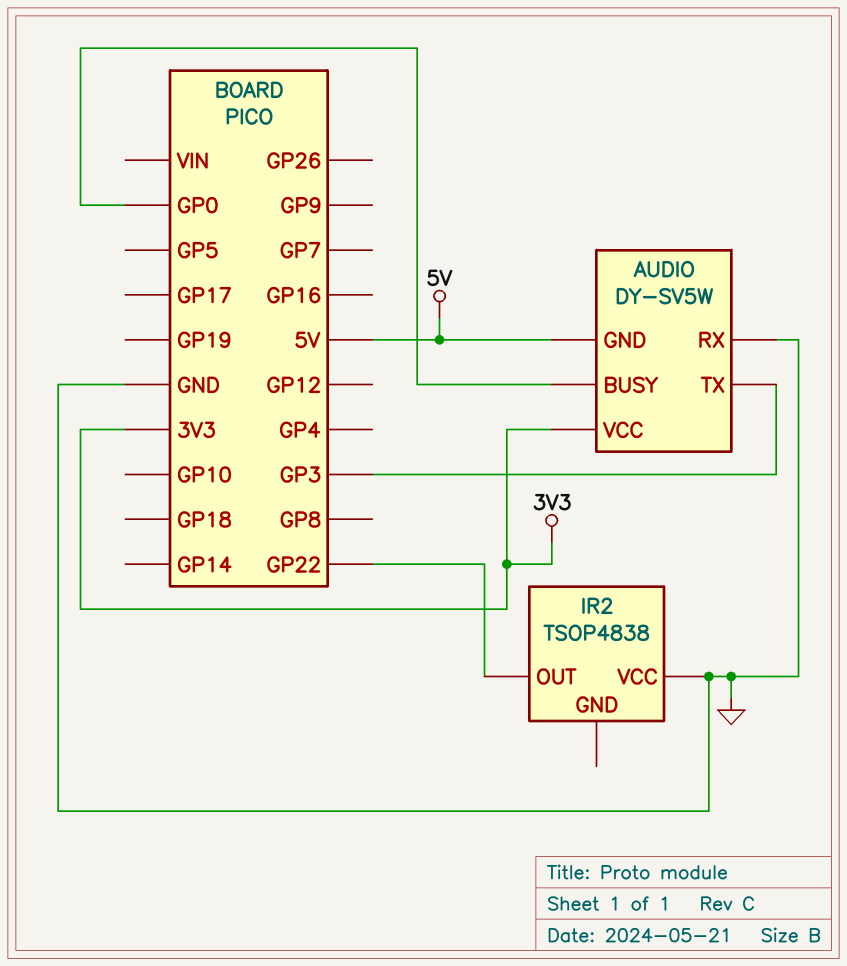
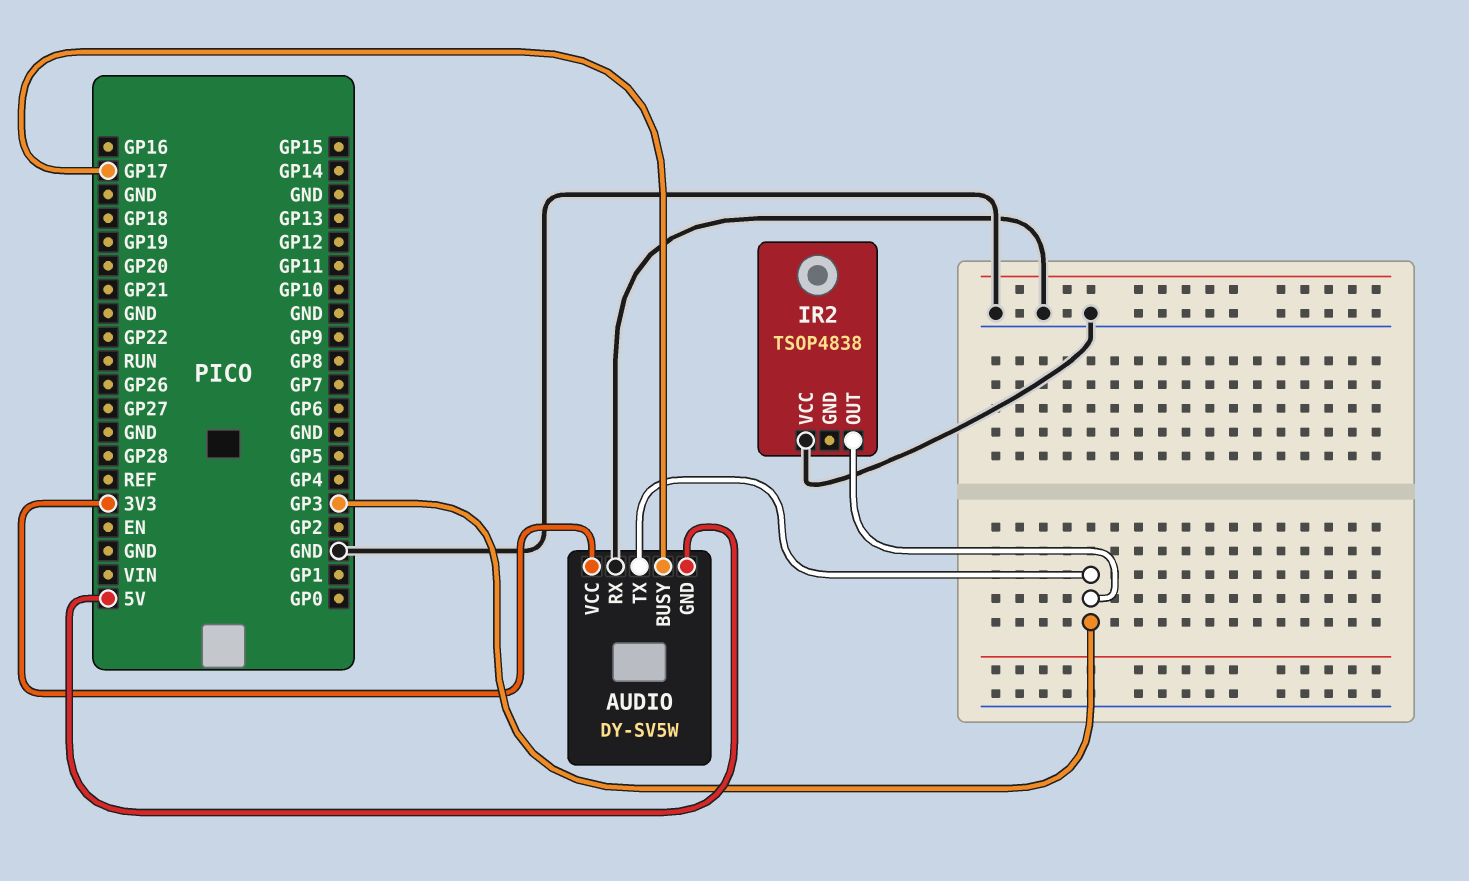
AUDIO pin BUSY: GP0 -> GP17
IR2 pin OUT: GP22 -> GP3

